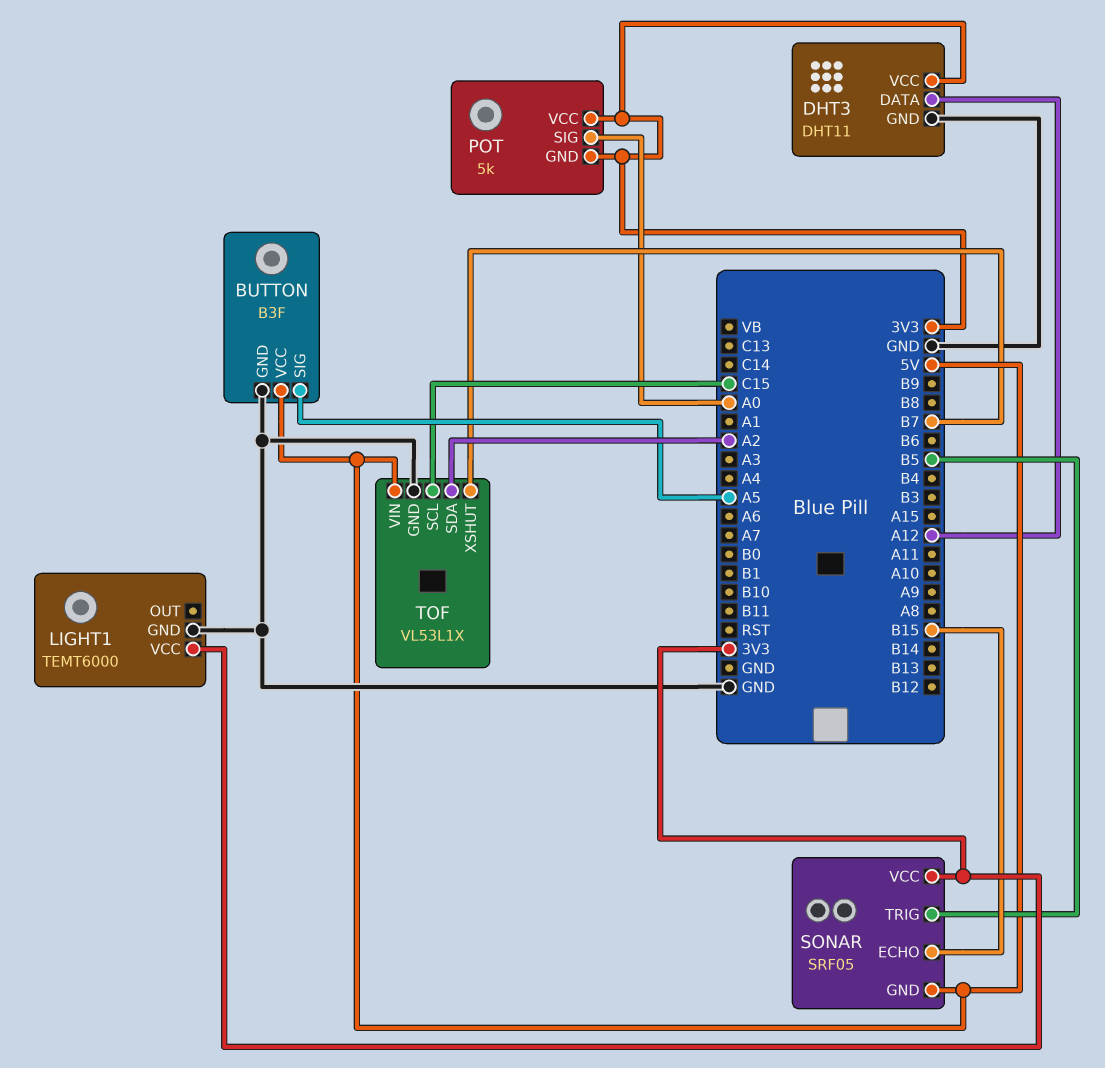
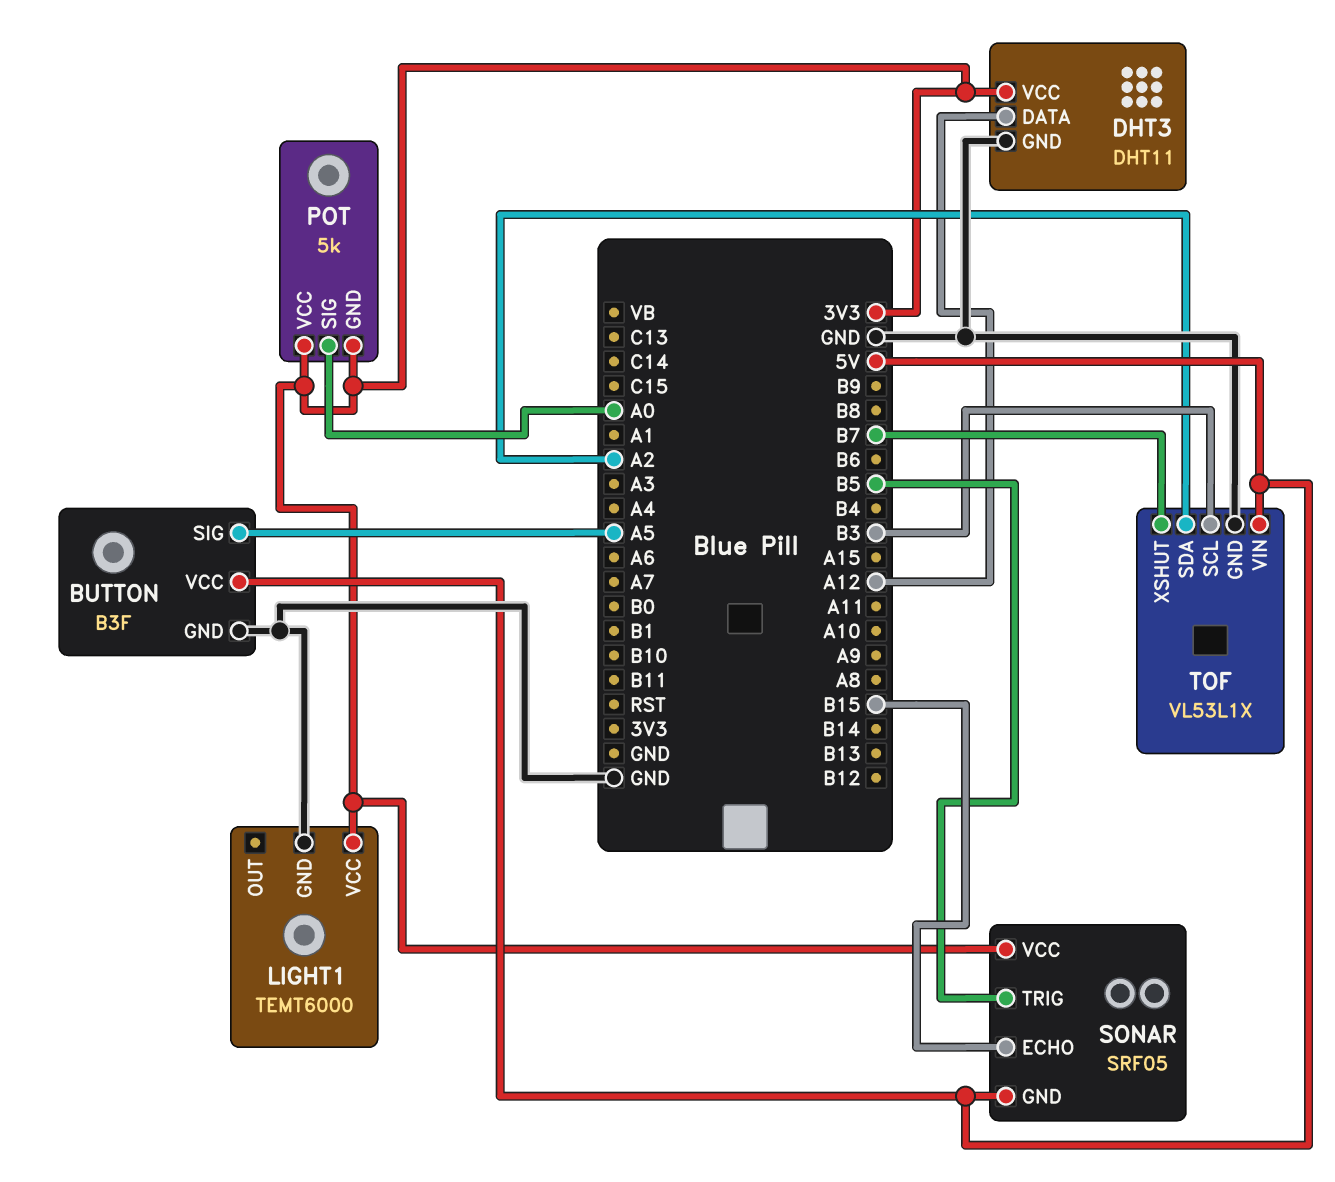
TOF pin SCL: C15 -> B3

